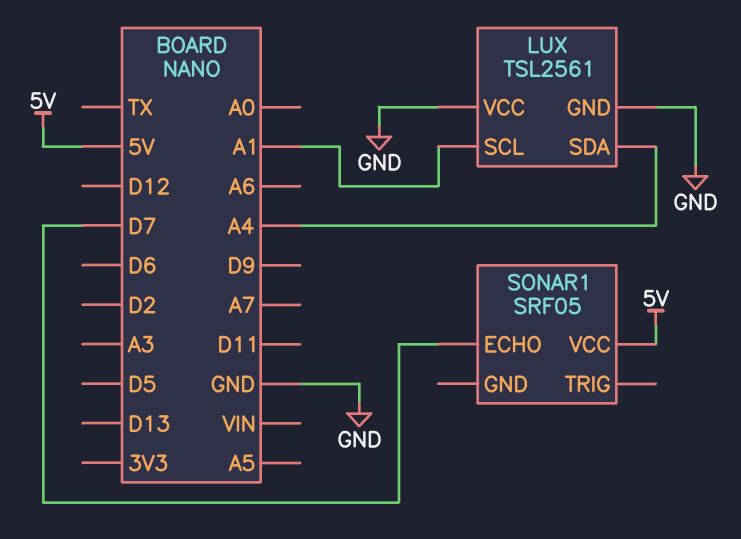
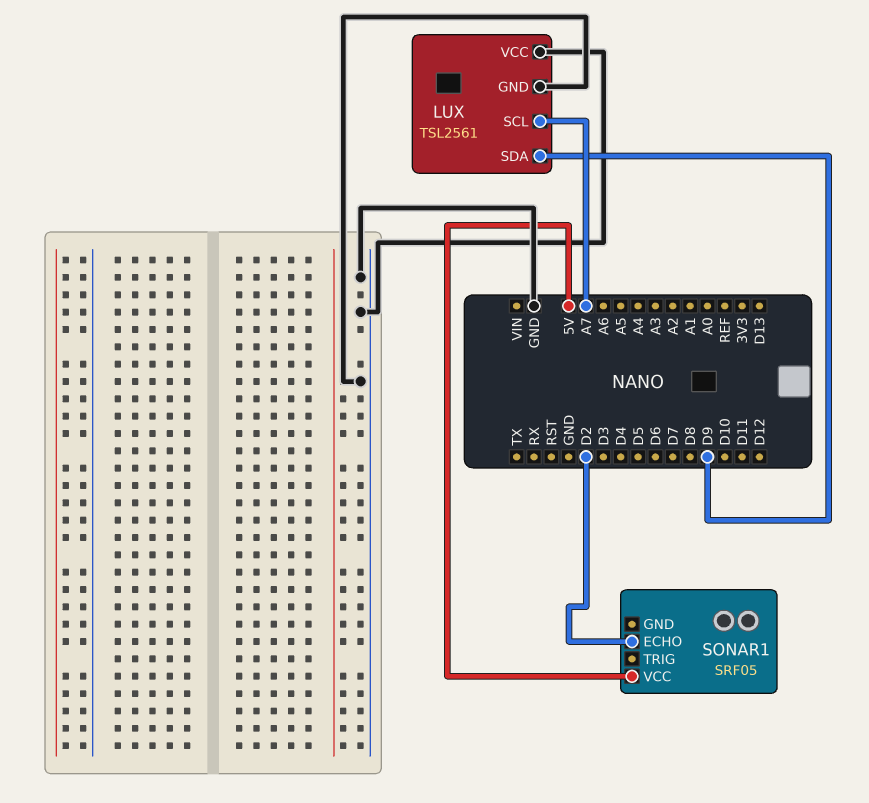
LUX pin SCL: A1 -> A7
LUX pin SDA: A4 -> D9
SONAR1 pin ECHO: D7 -> D2

